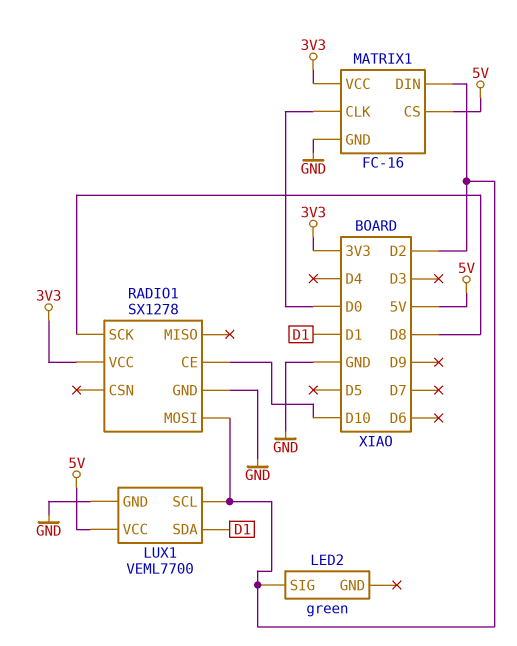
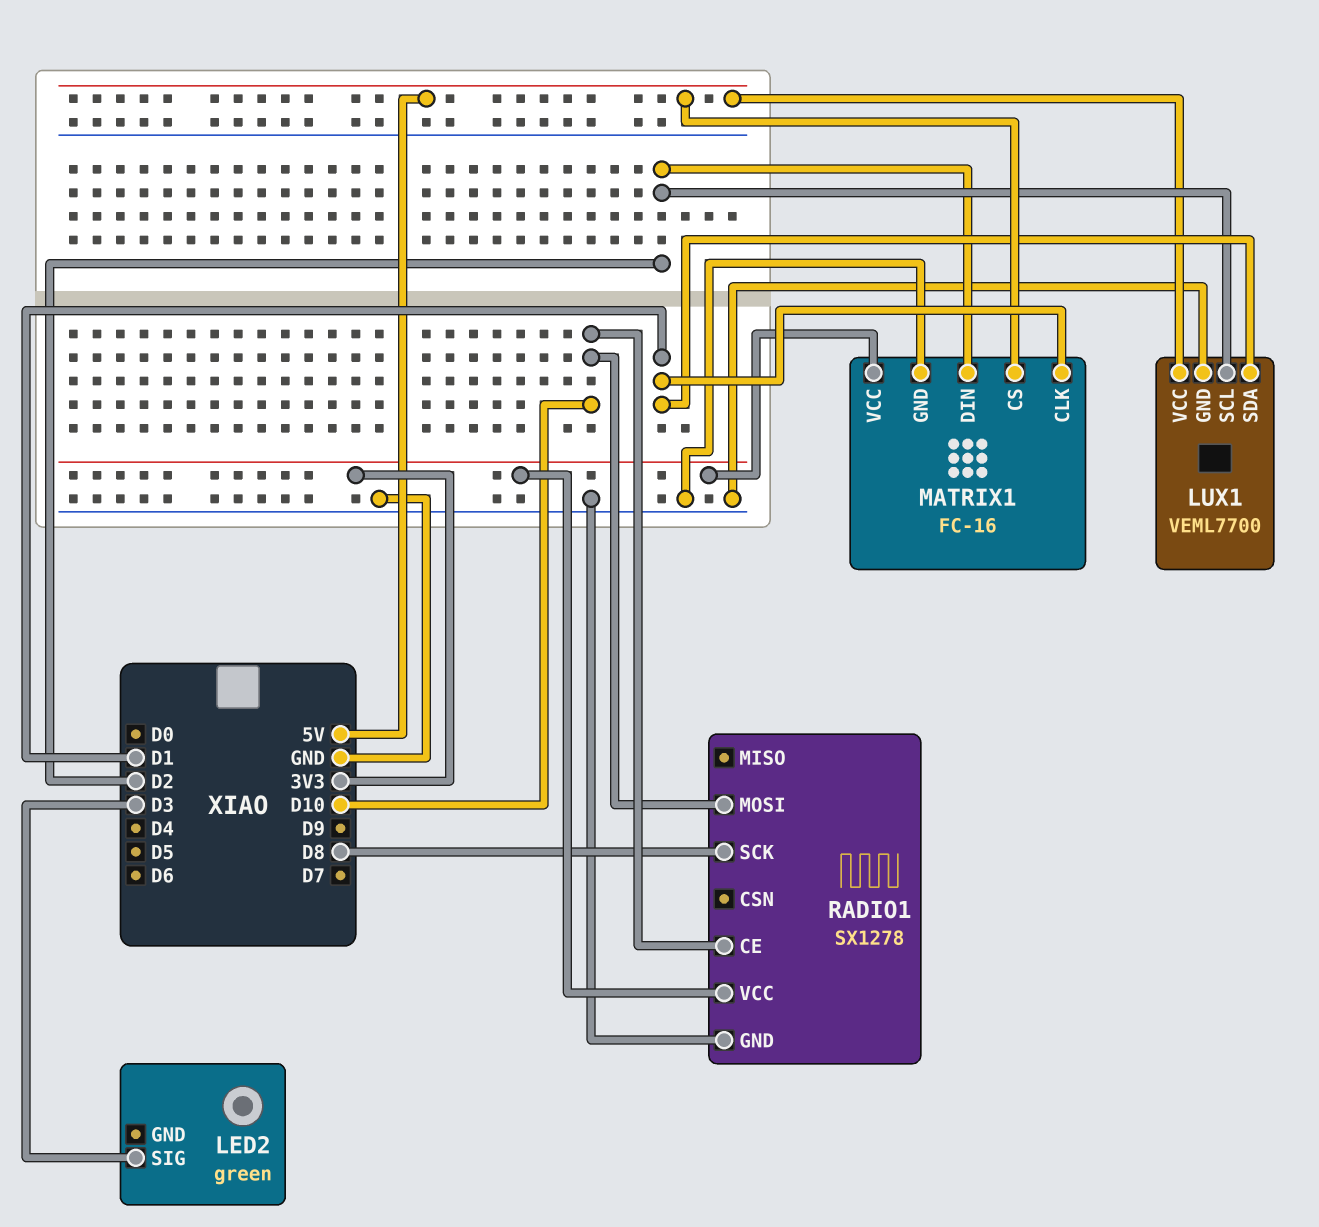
LED2 pin SIG: D2 -> D3
MATRIX1 pin CLK: D0 -> D1
RADIO1 pin MOSI: D2 -> D10

